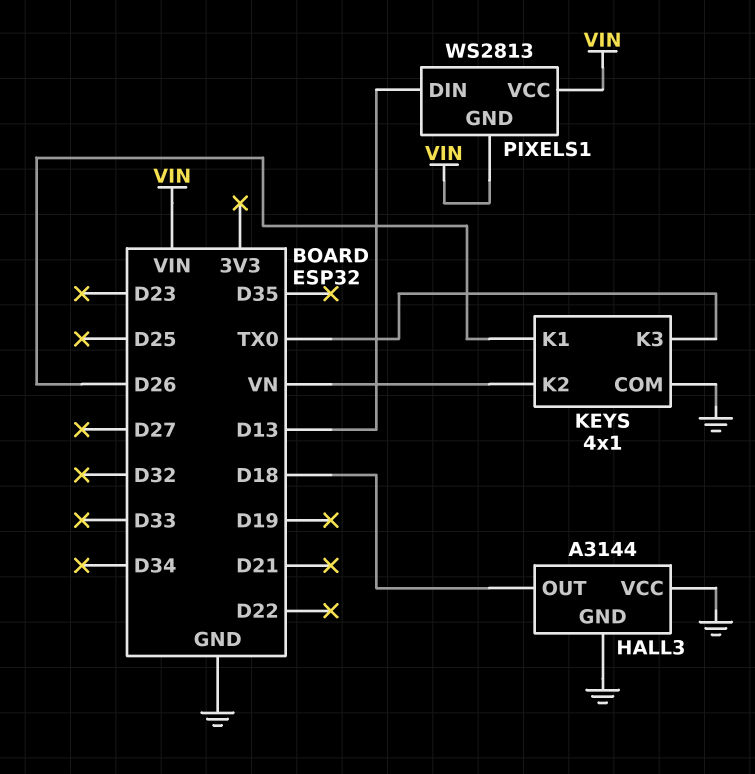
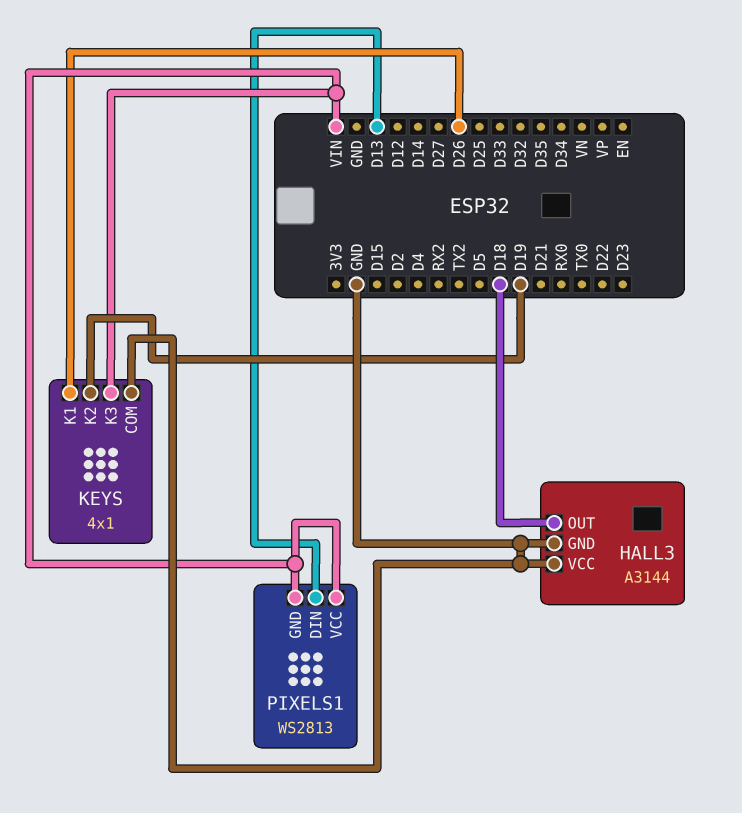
KEYS pin K2: VN -> D19
KEYS pin K3: TX0 -> VIN

